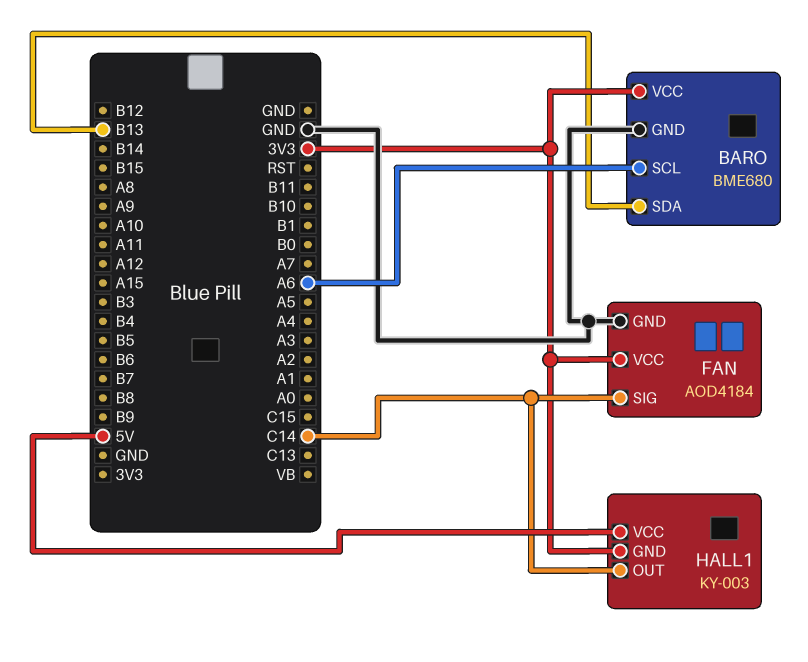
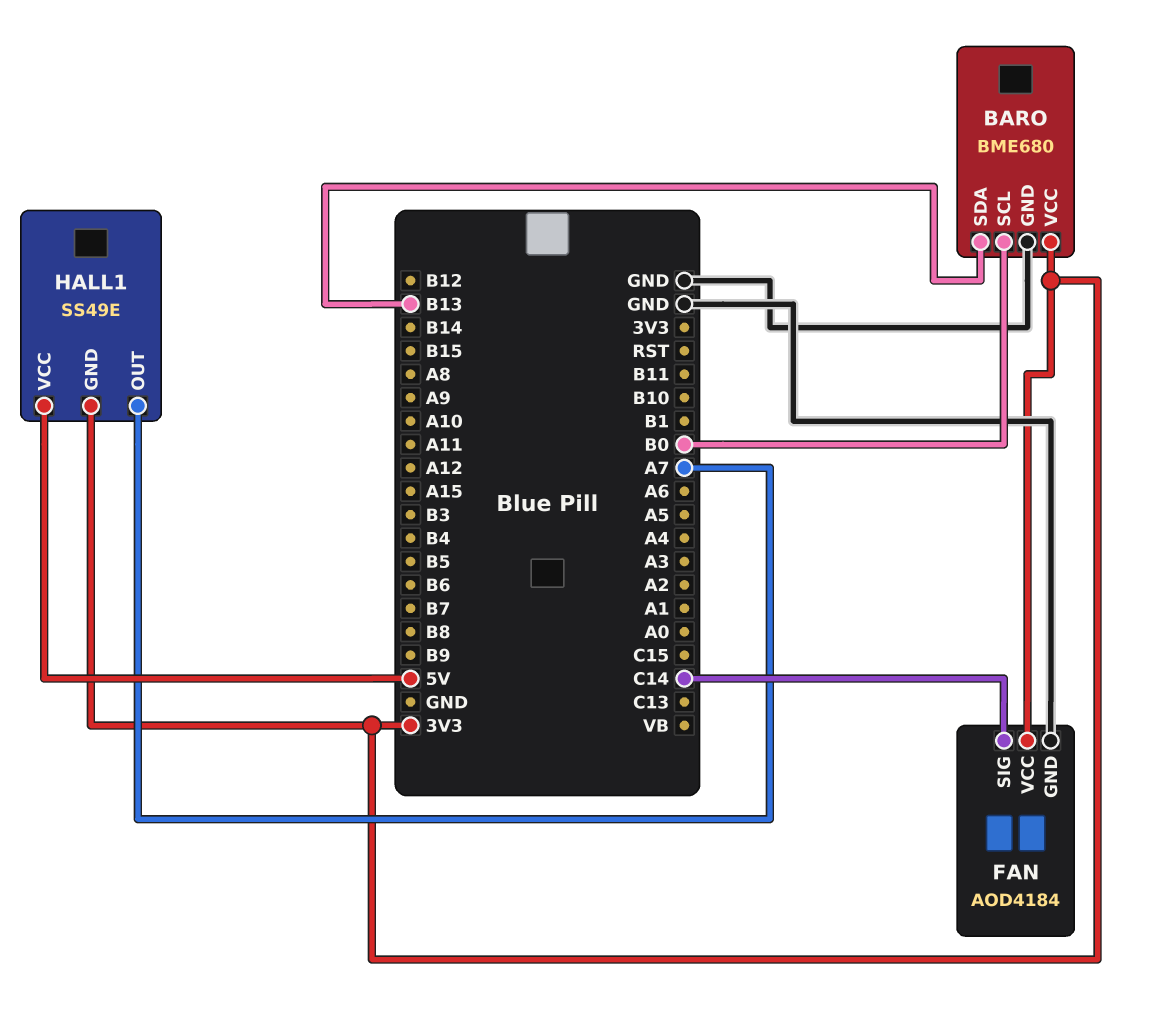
BARO pin SCL: A6 -> B0
HALL1: KY-003 -> SS49E
HALL1 pin OUT: C14 -> A7

